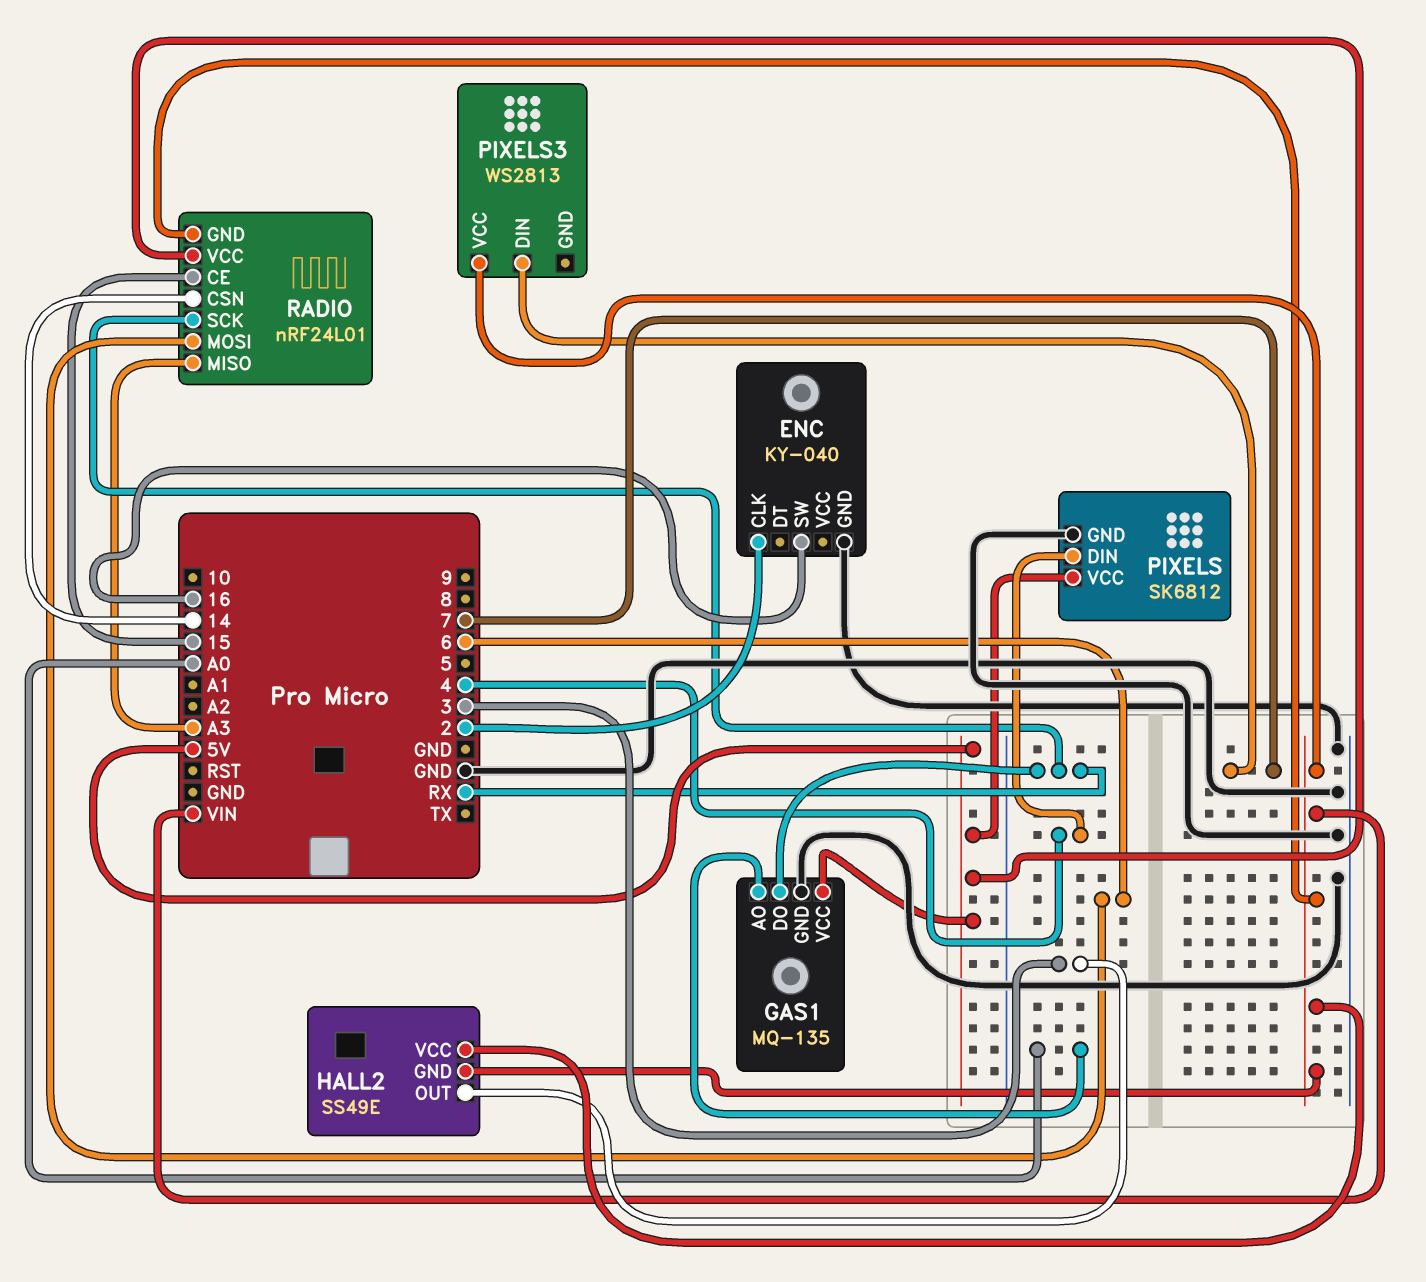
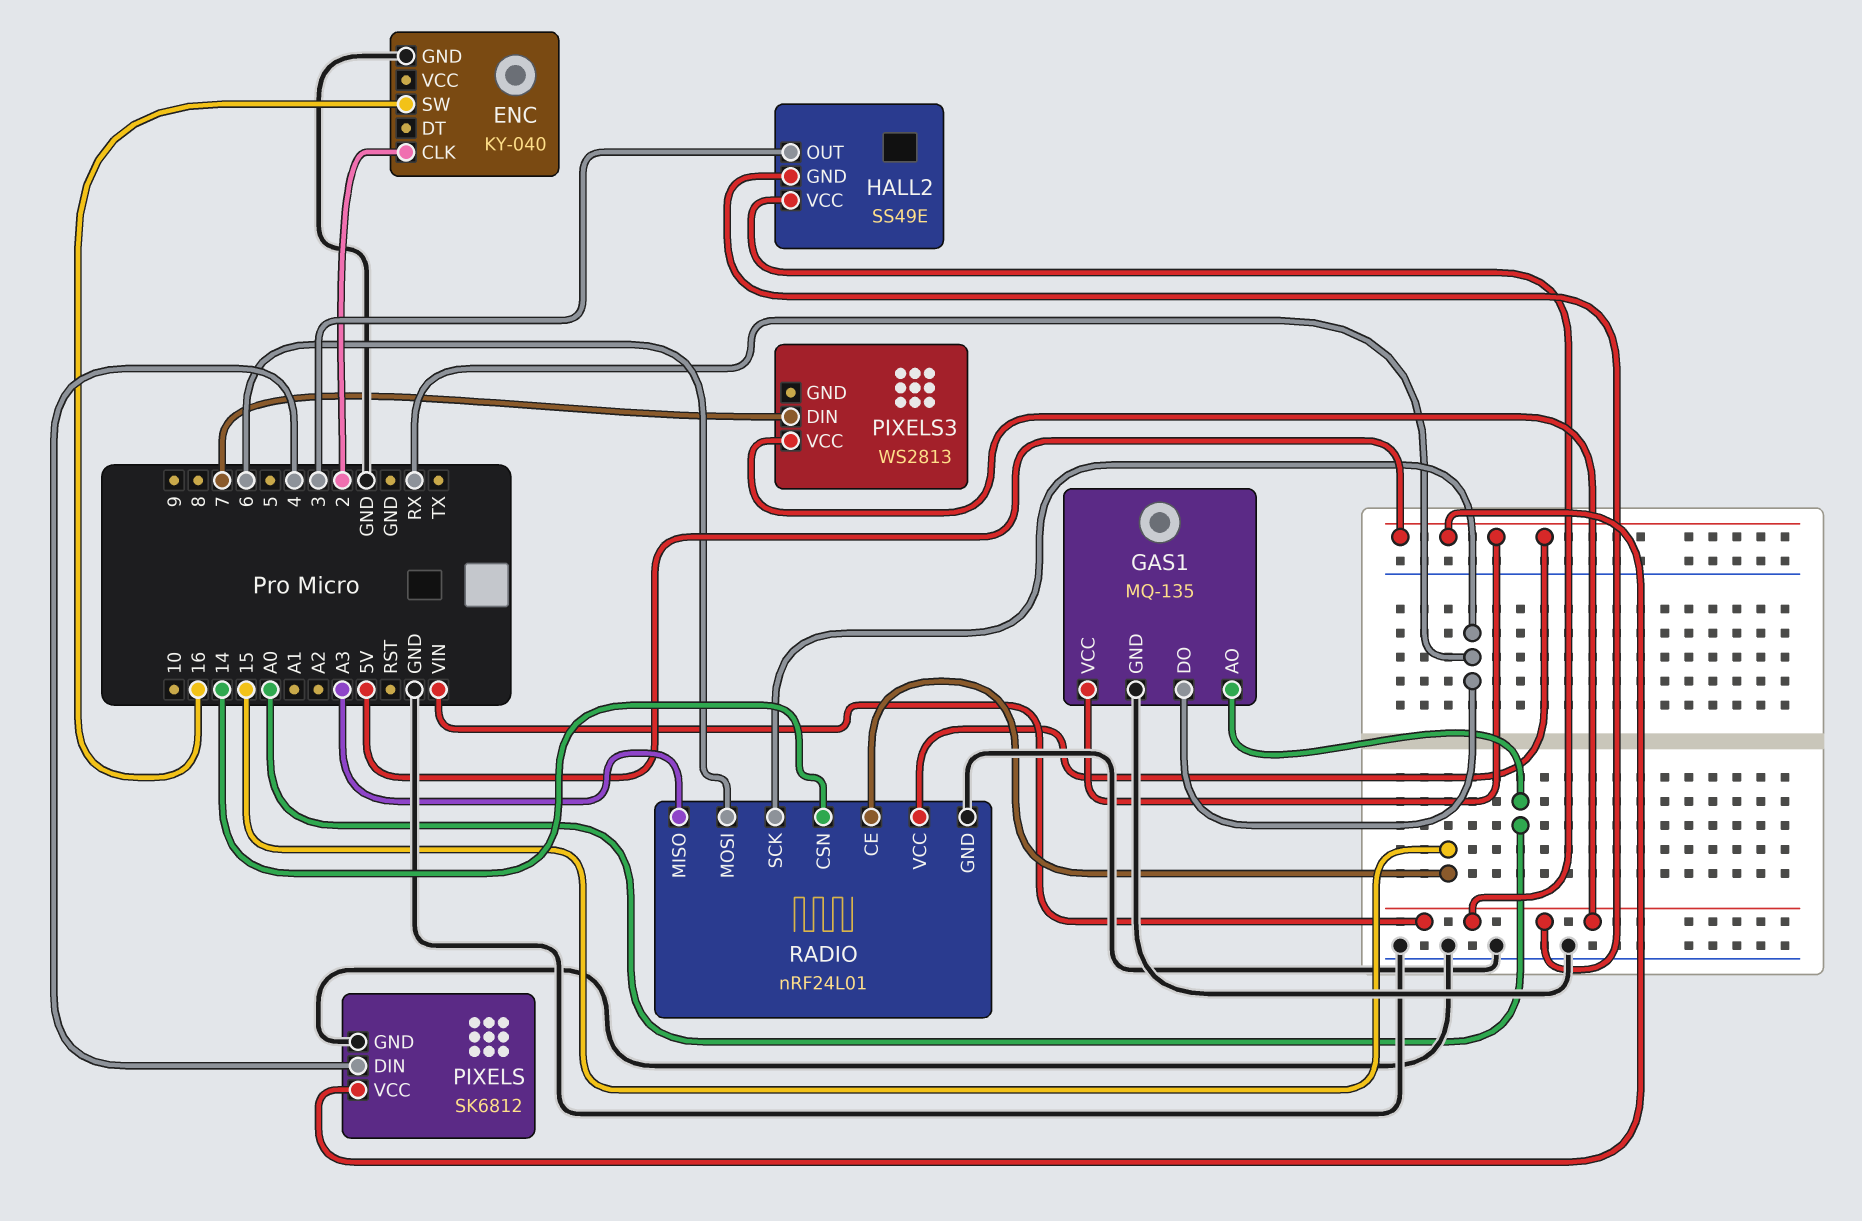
RADIO pin GND: VIN -> GND

